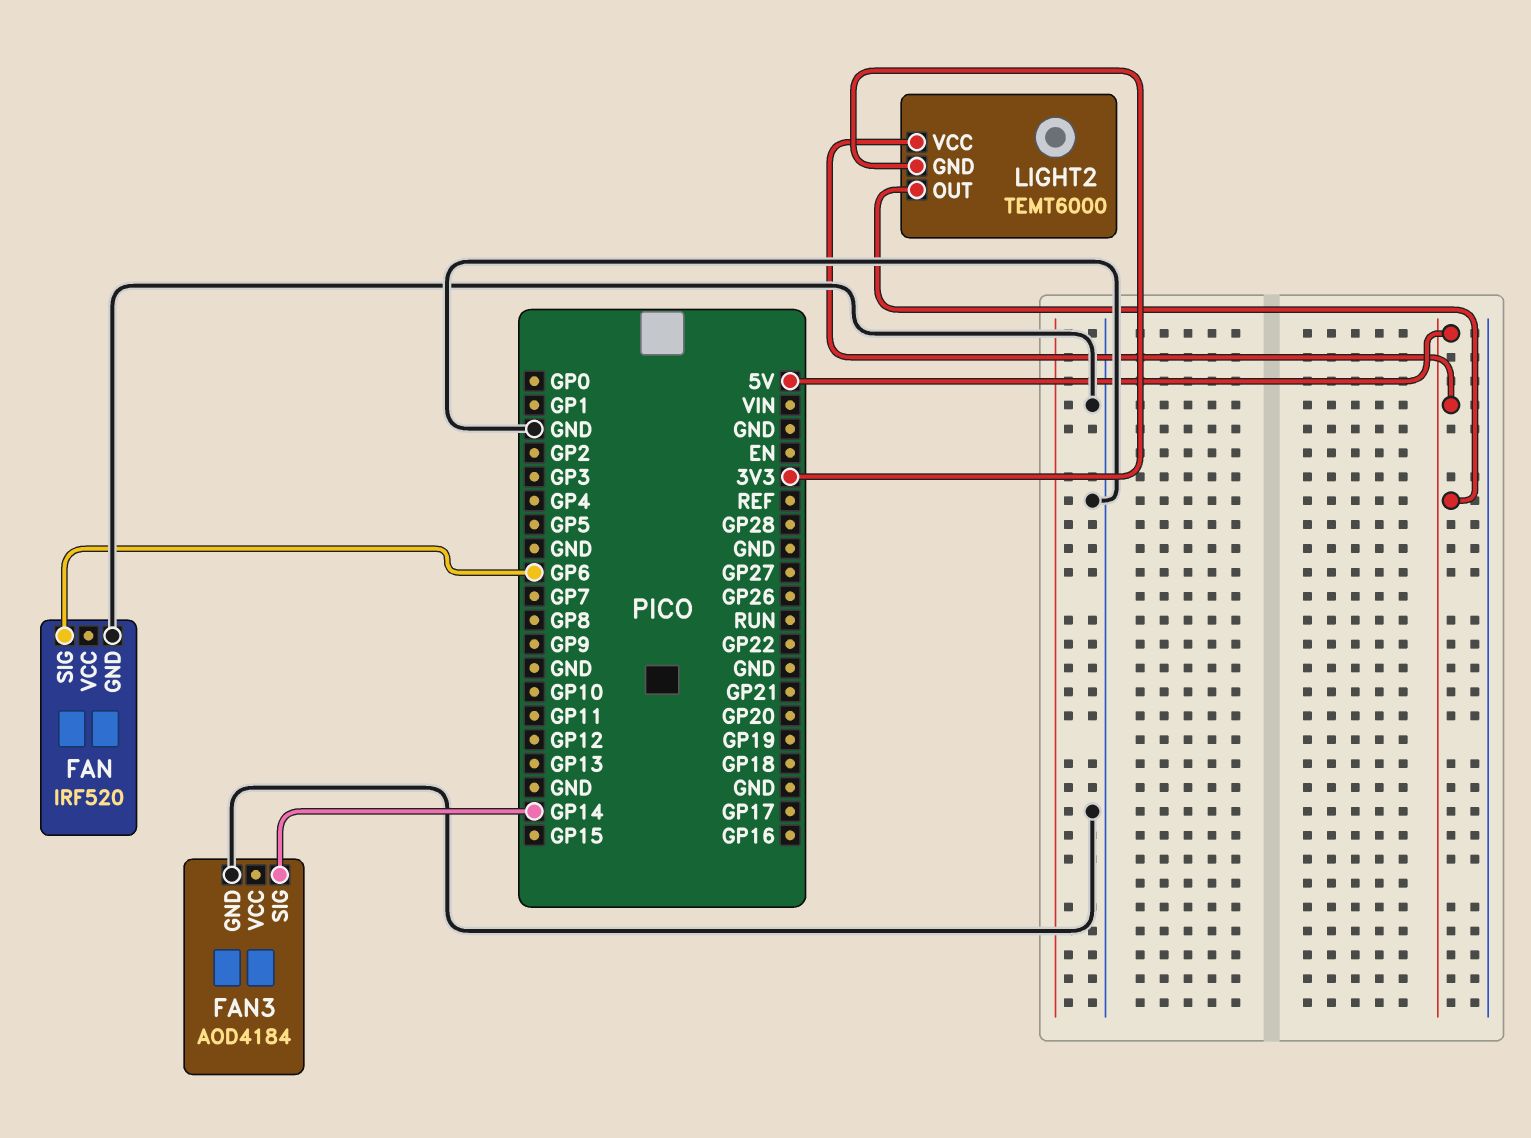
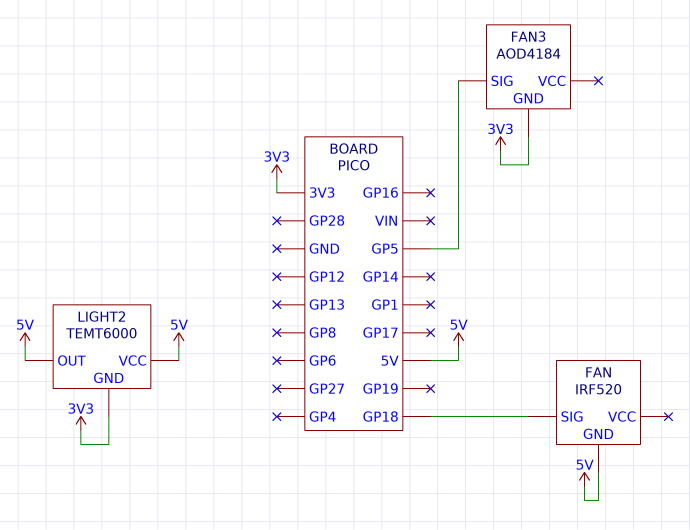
FAN pin GND: GND -> 5V
FAN pin SIG: GP6 -> GP18
FAN3 pin GND: GND -> 3V3
FAN3 pin SIG: GP14 -> GP5

